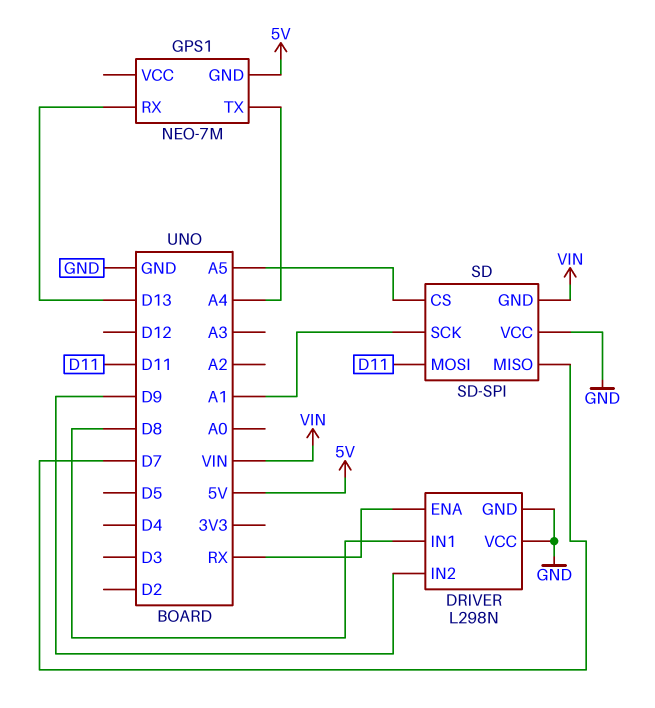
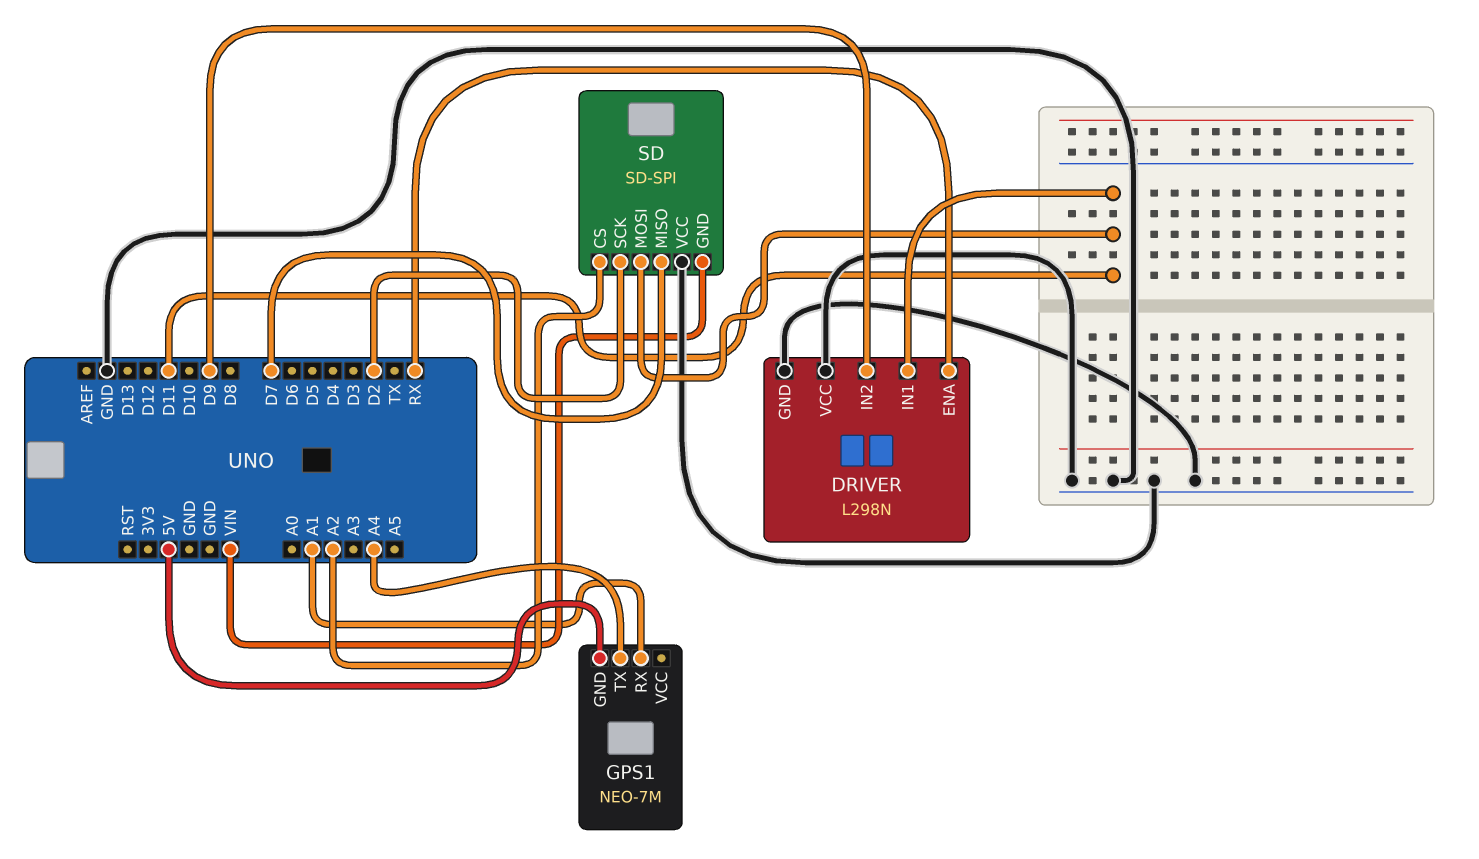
DRIVER pin IN1: D8 -> D11
GPS1 pin RX: D13 -> A1
SD pin CS: A5 -> A2
SD pin SCK: A1 -> D2

